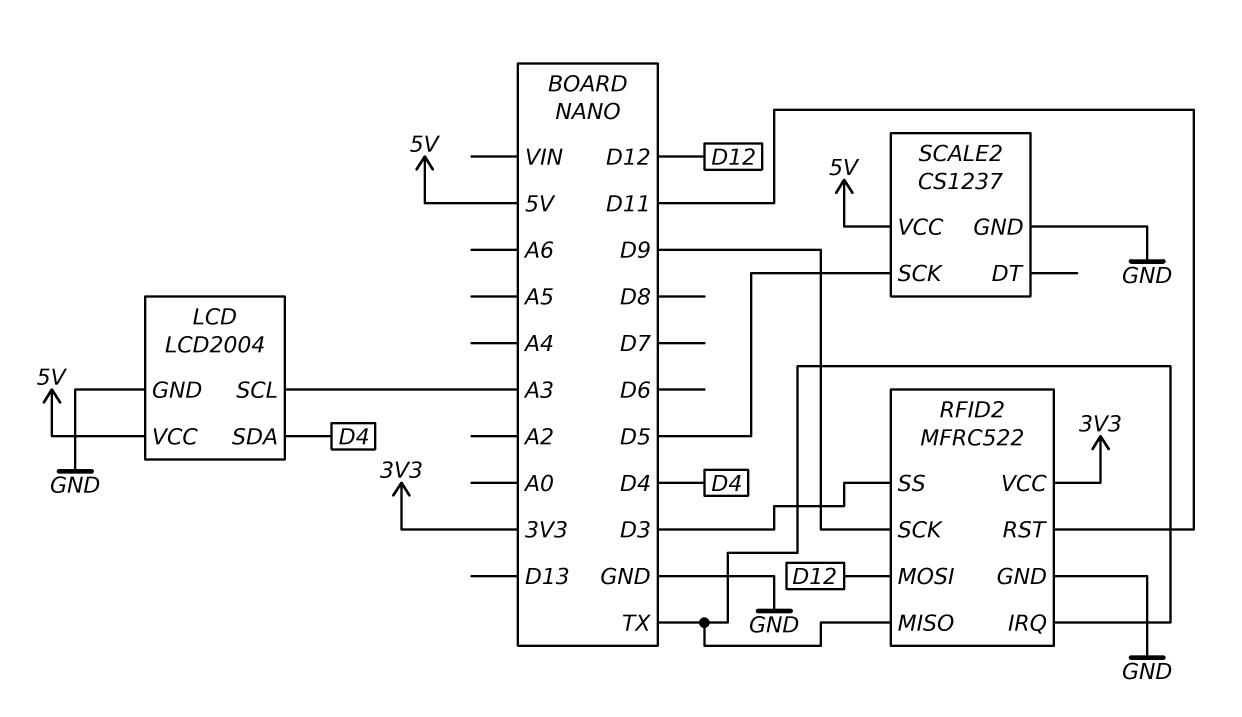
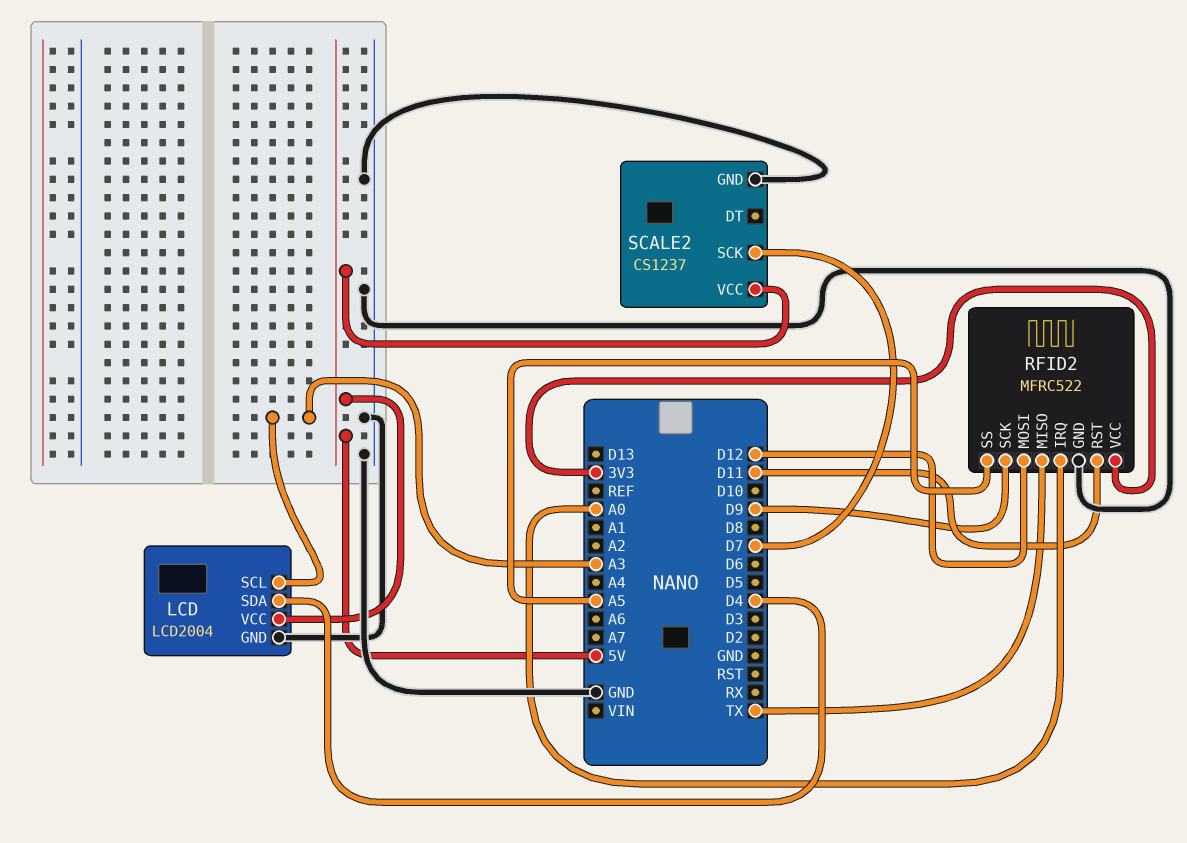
RFID2 pin IRQ: TX -> A0
RFID2 pin SS: D3 -> A5
SCALE2 pin SCK: D5 -> D7

